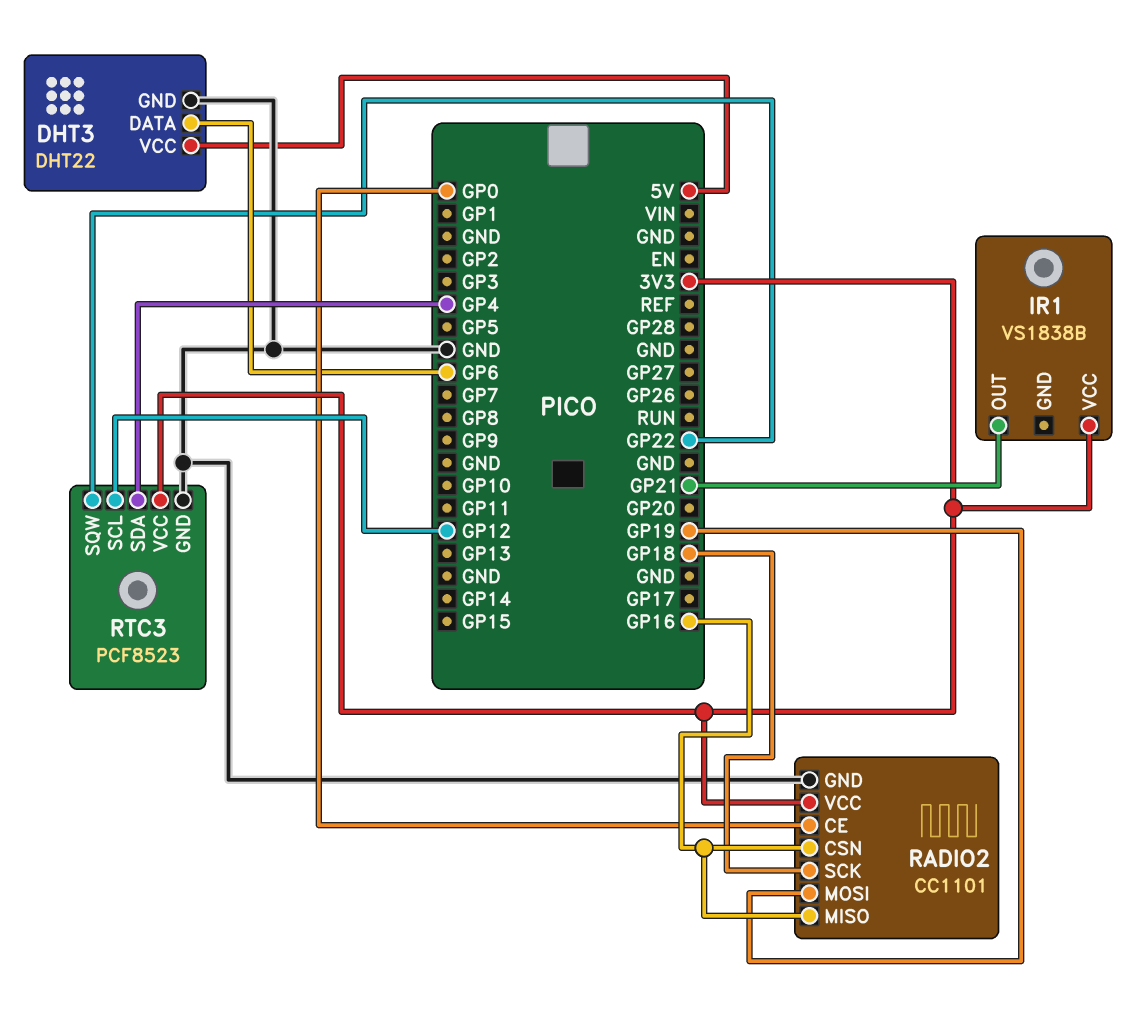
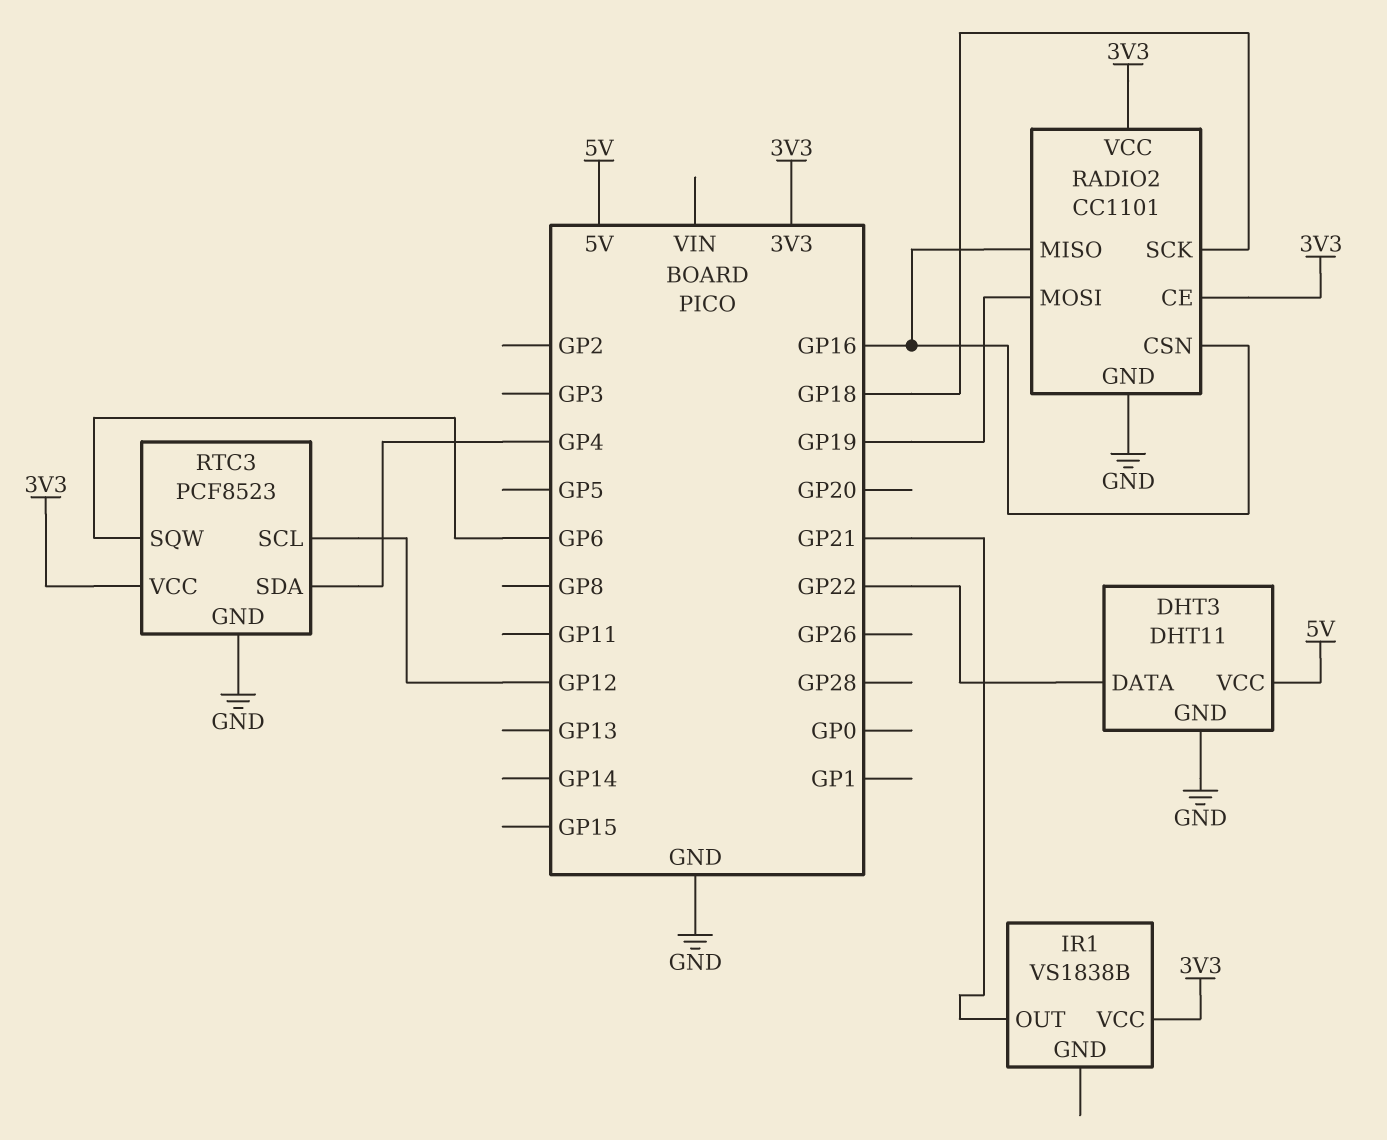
DHT3: DHT22 -> DHT11
DHT3 pin DATA: GP6 -> GP22
RADIO2 pin CE: GP0 -> 3V3
RTC3 pin SQW: GP22 -> GP6

